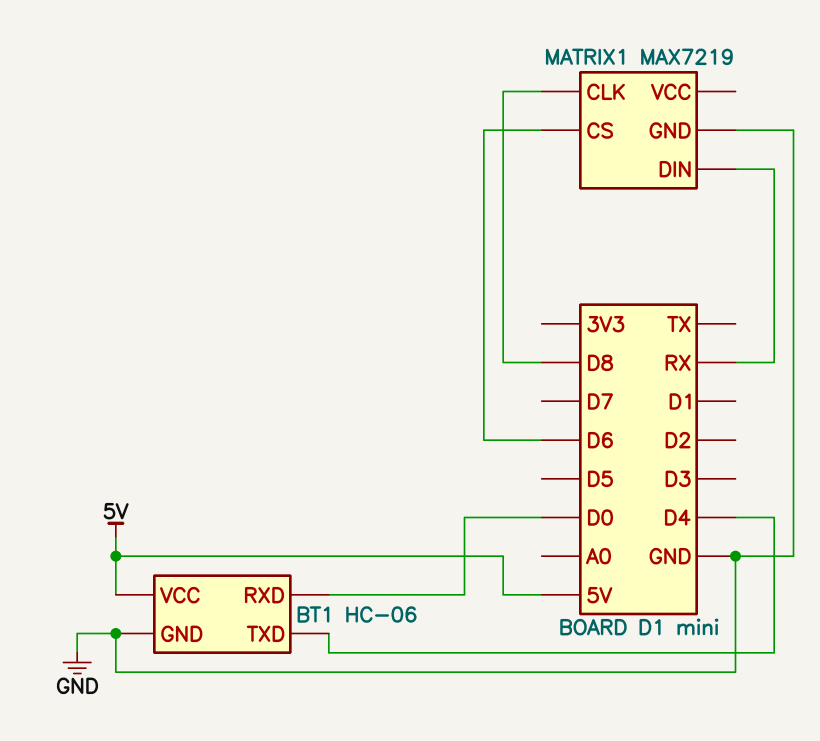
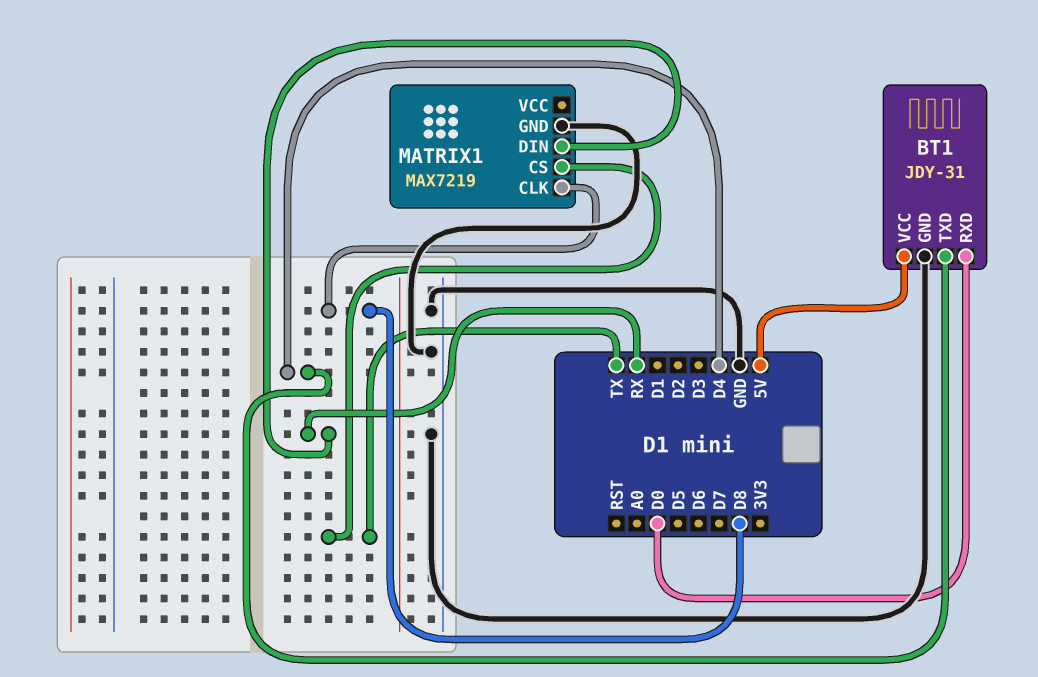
BT1: HC-06 -> JDY-31
MATRIX1 pin CS: D6 -> TX

